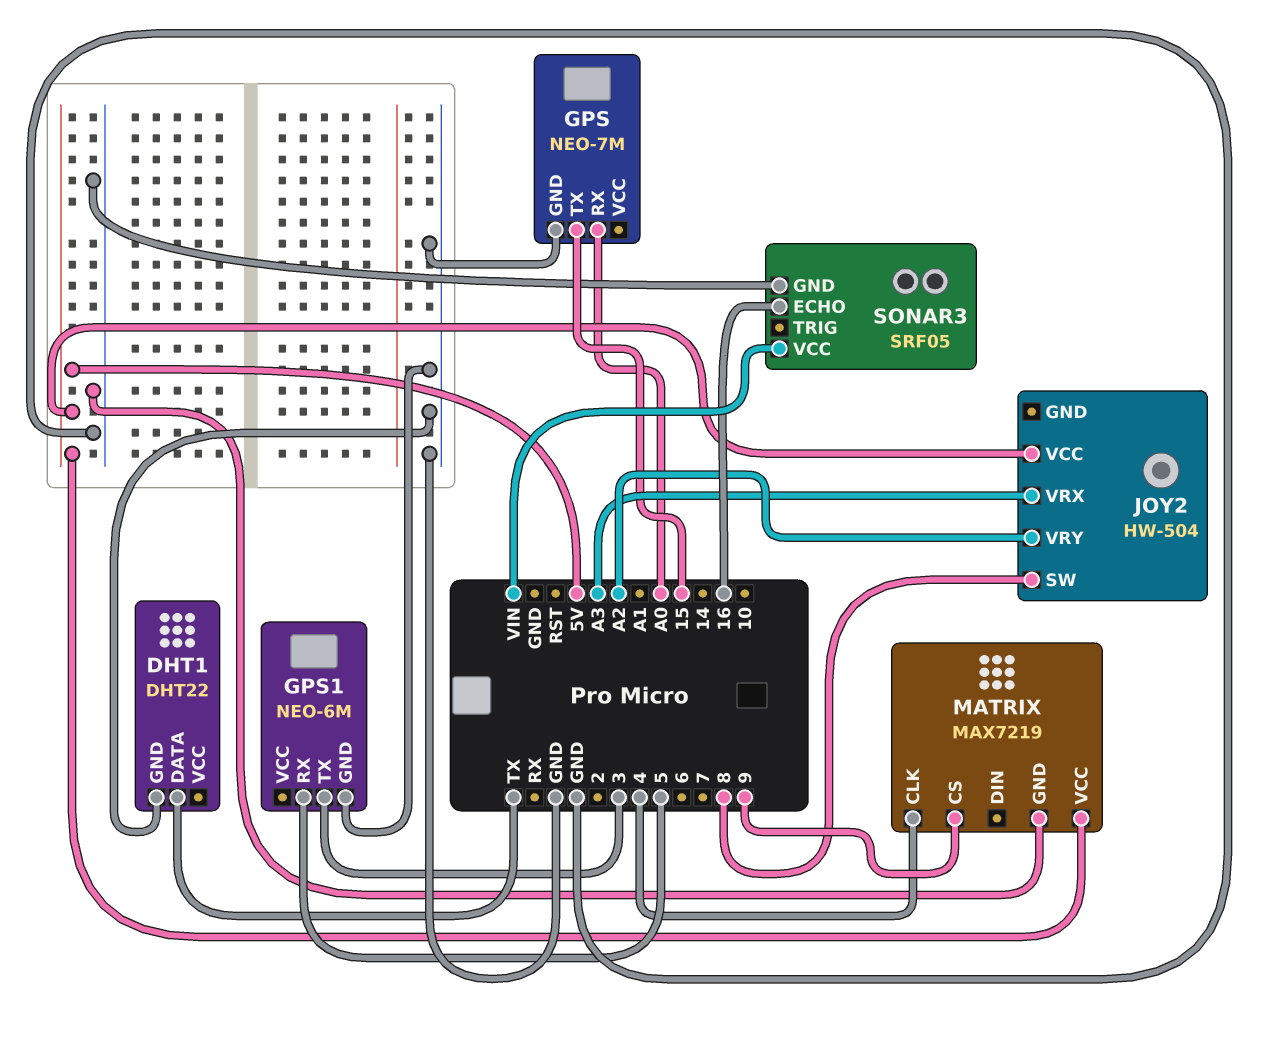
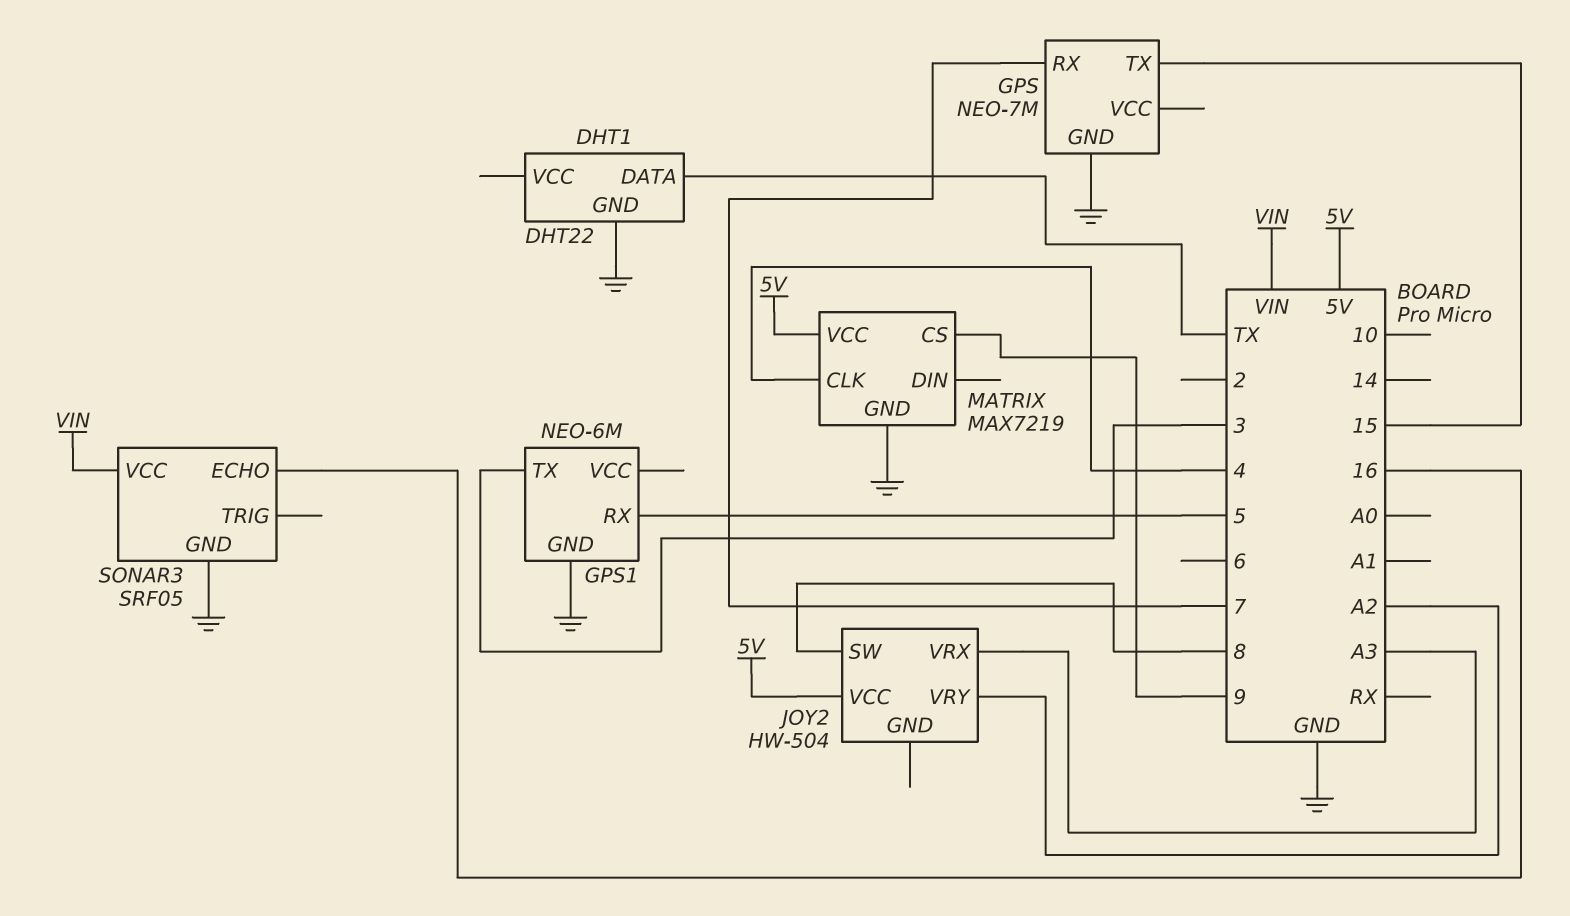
GPS pin RX: A0 -> 7

